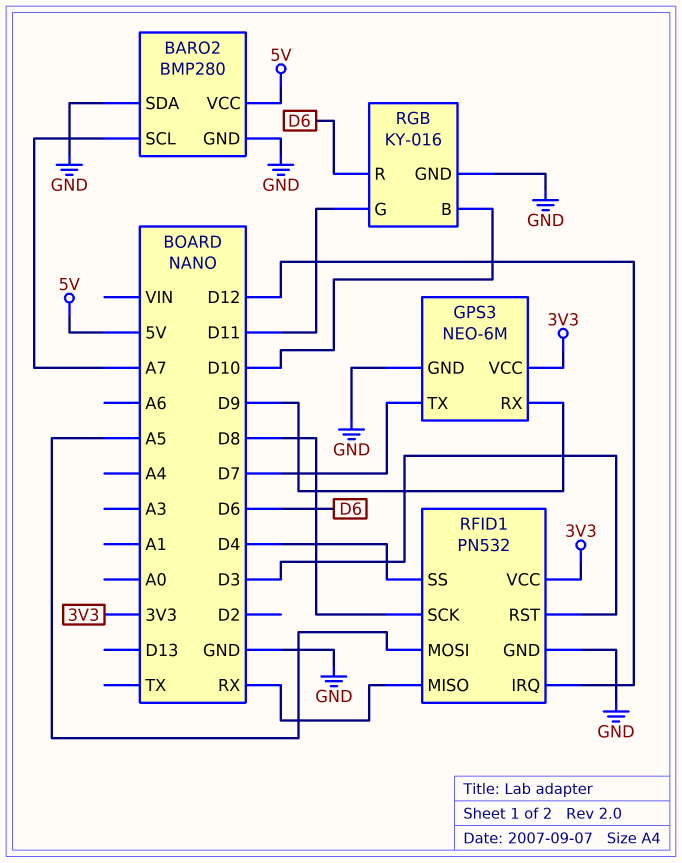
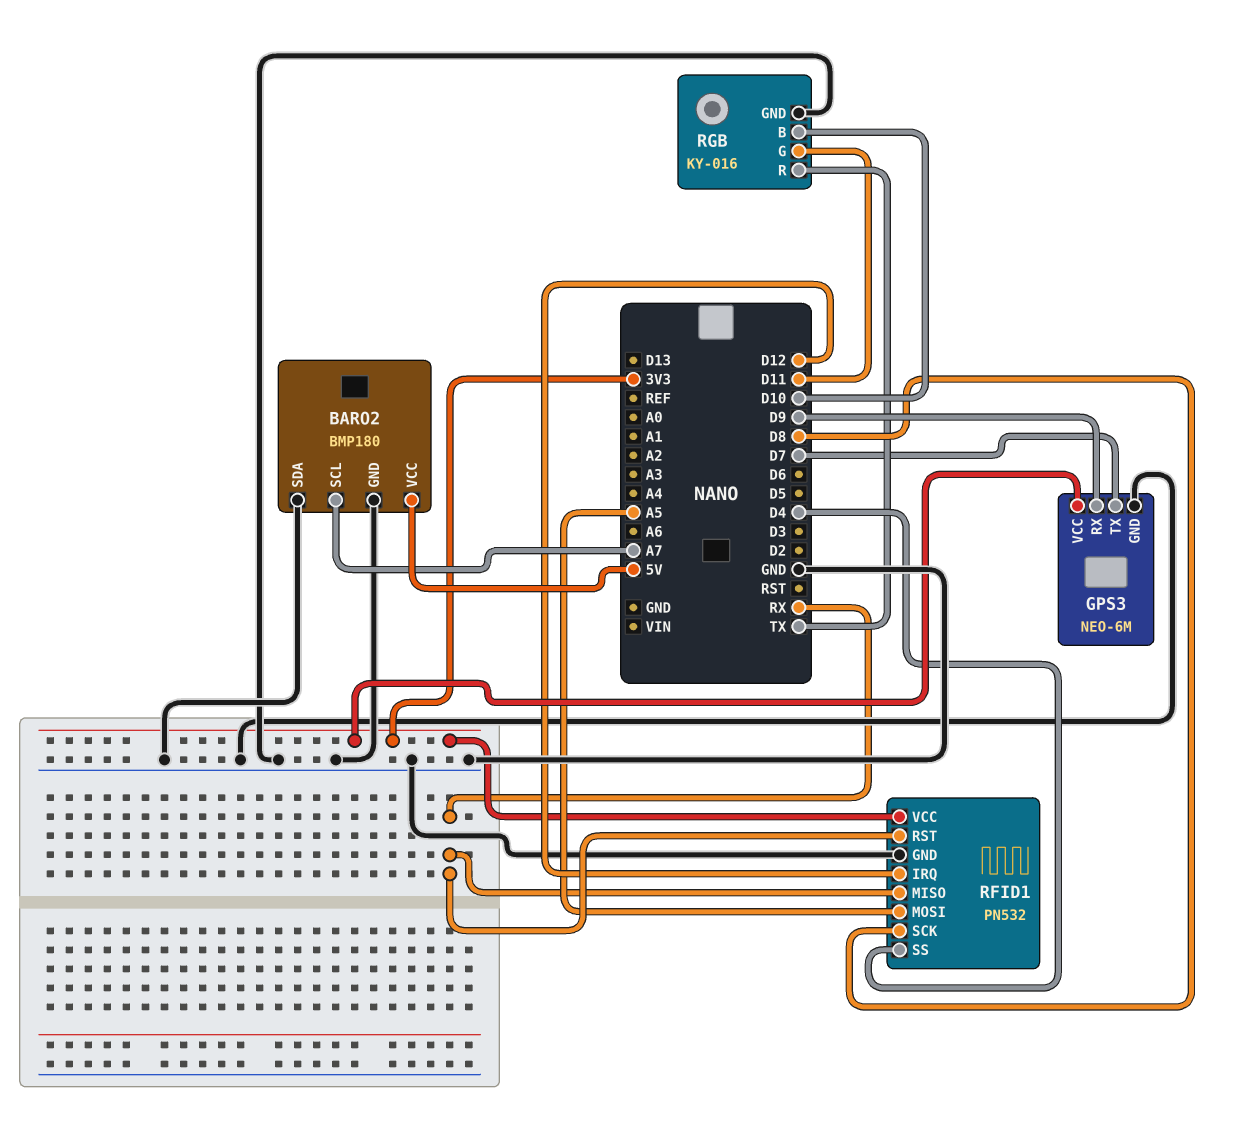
BARO2: BMP280 -> BMP180
RFID1 pin RST: D3 -> RX
RGB pin R: D6 -> TX

